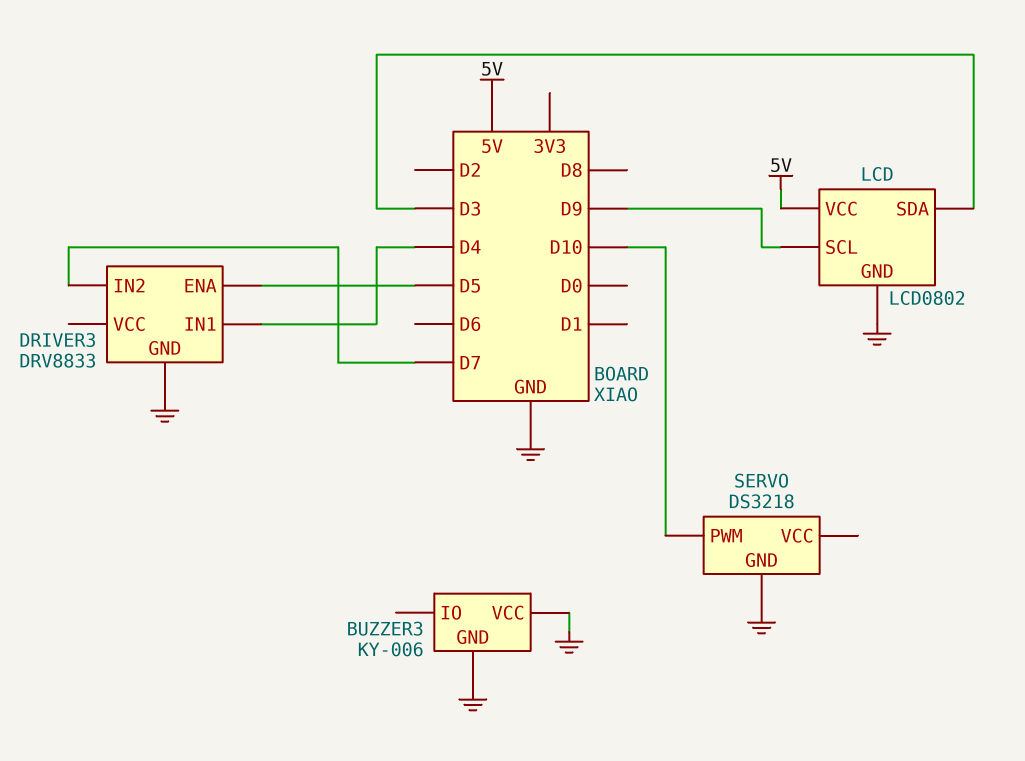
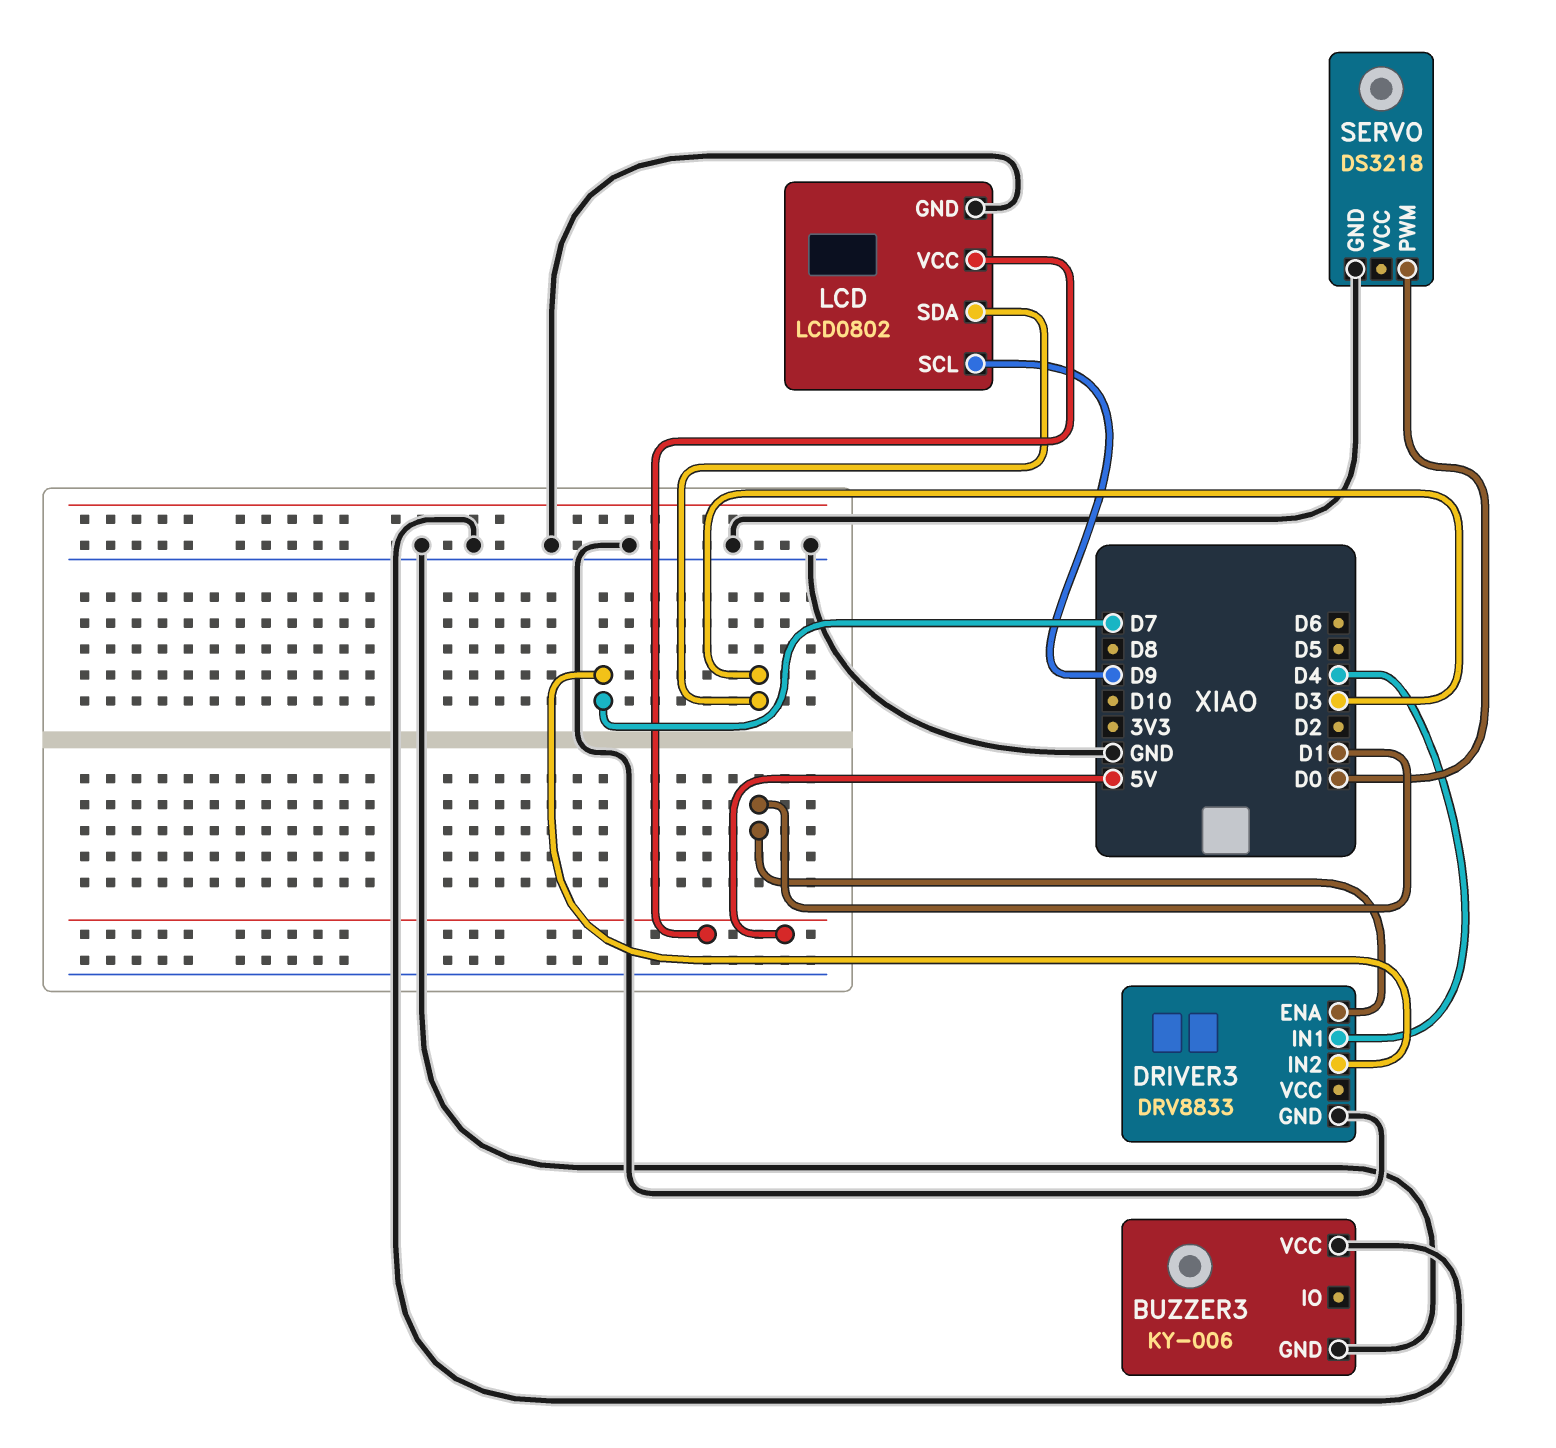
DRIVER3 pin ENA: D5 -> D1
SERVO pin PWM: D10 -> D0

